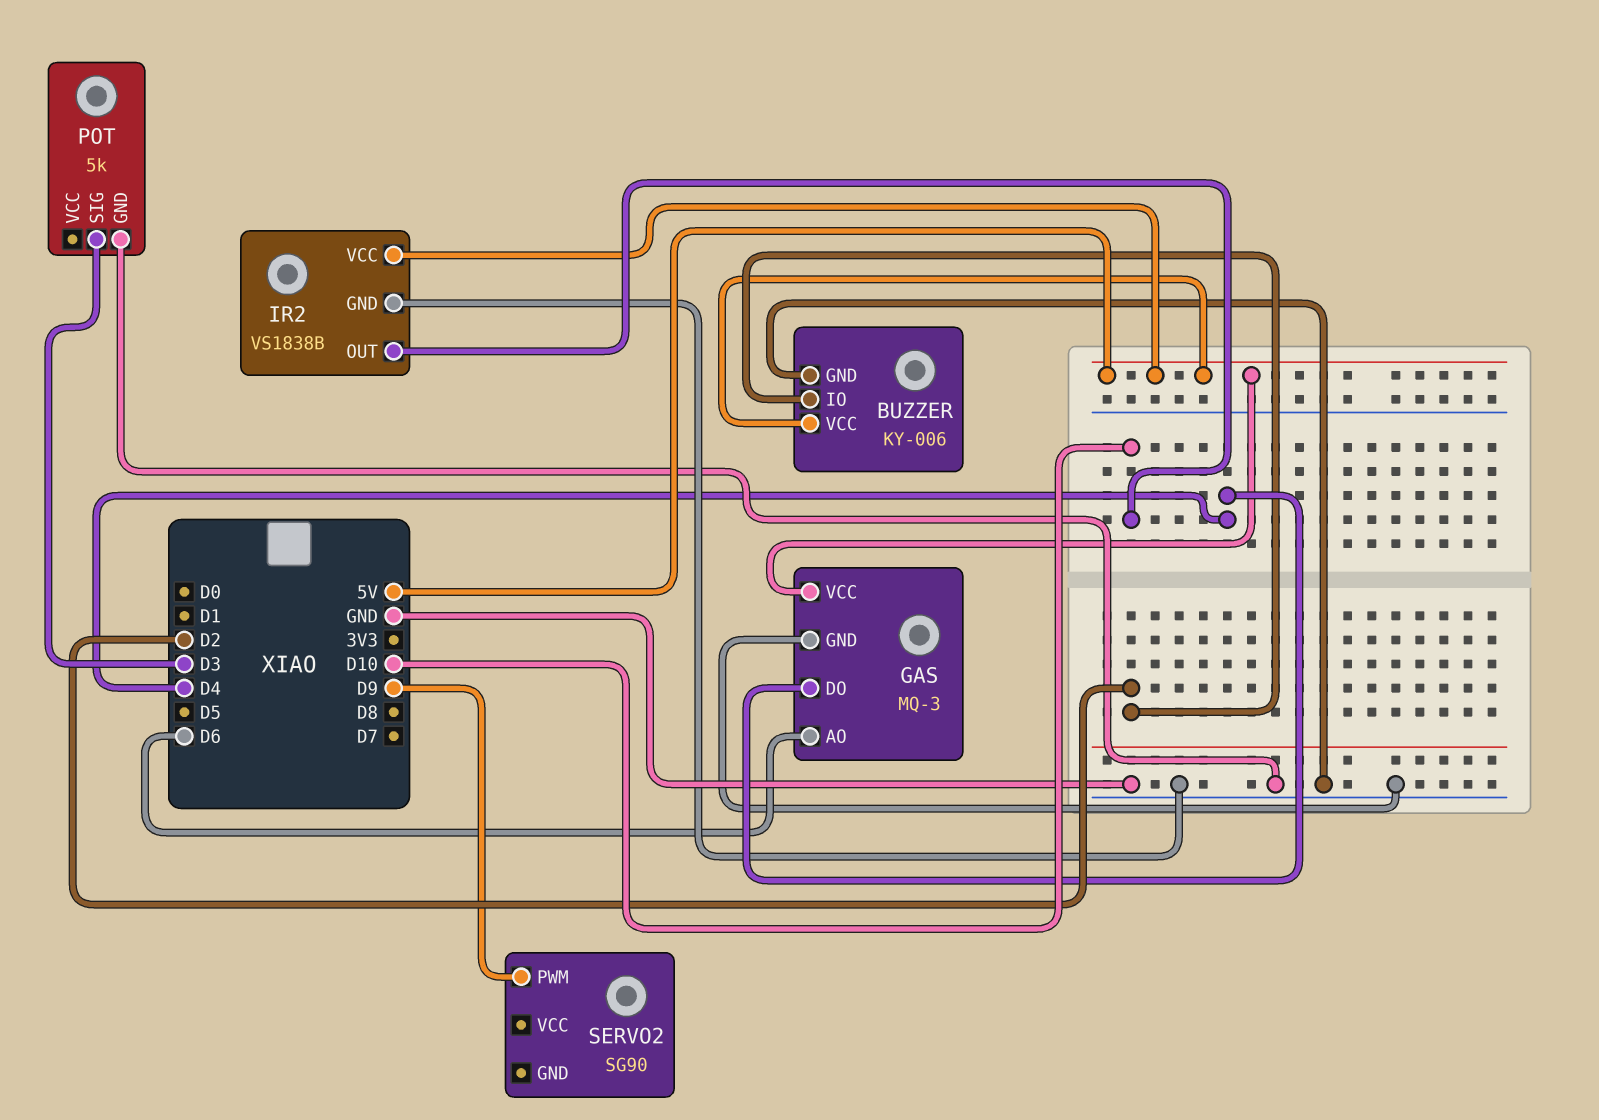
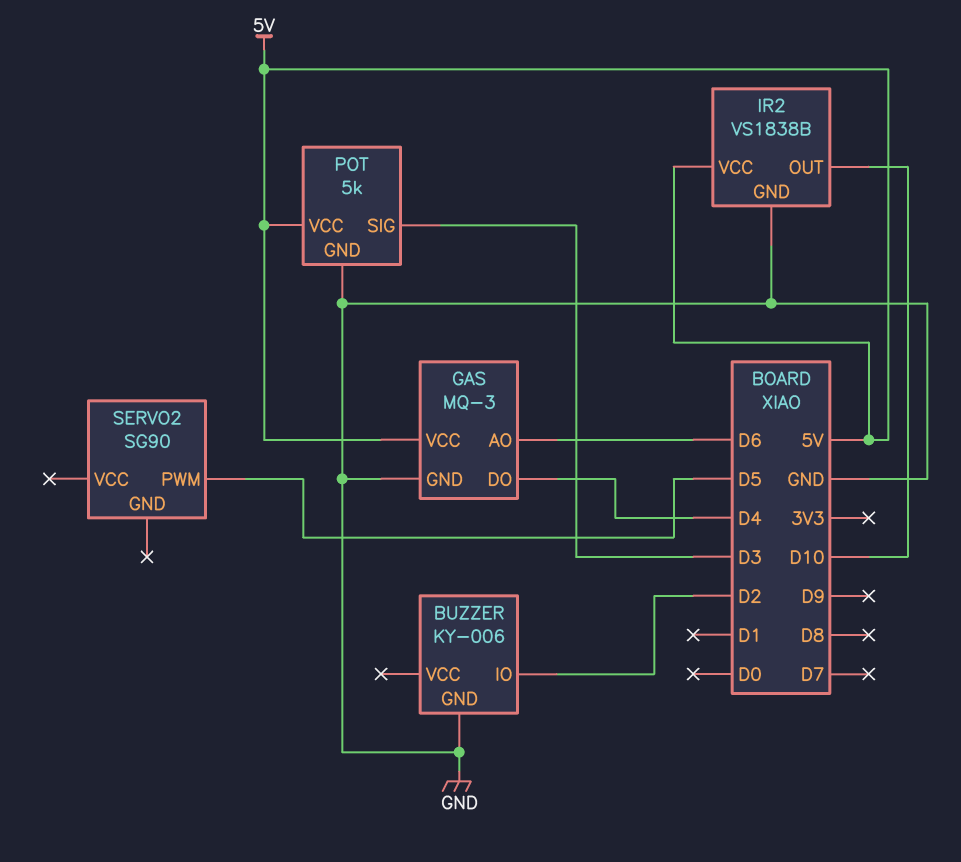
BUZZER pin VCC: 5V -> none
POT pin VCC: none -> 5V
SERVO2 pin PWM: D9 -> D5

